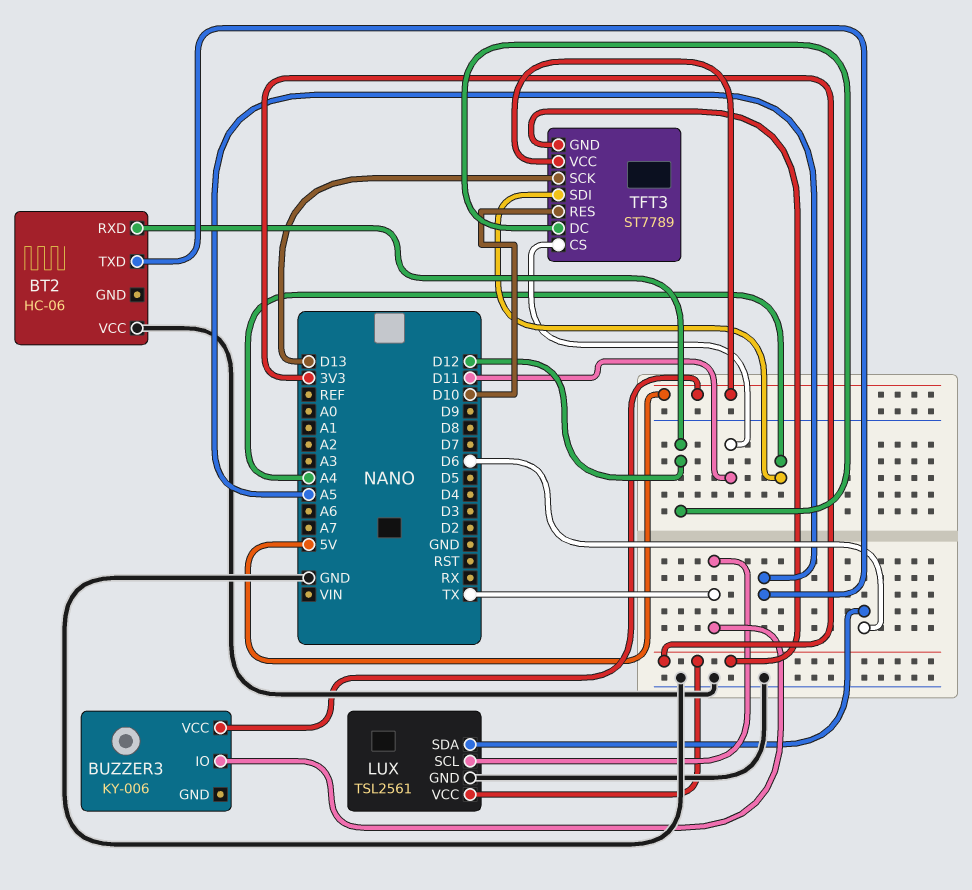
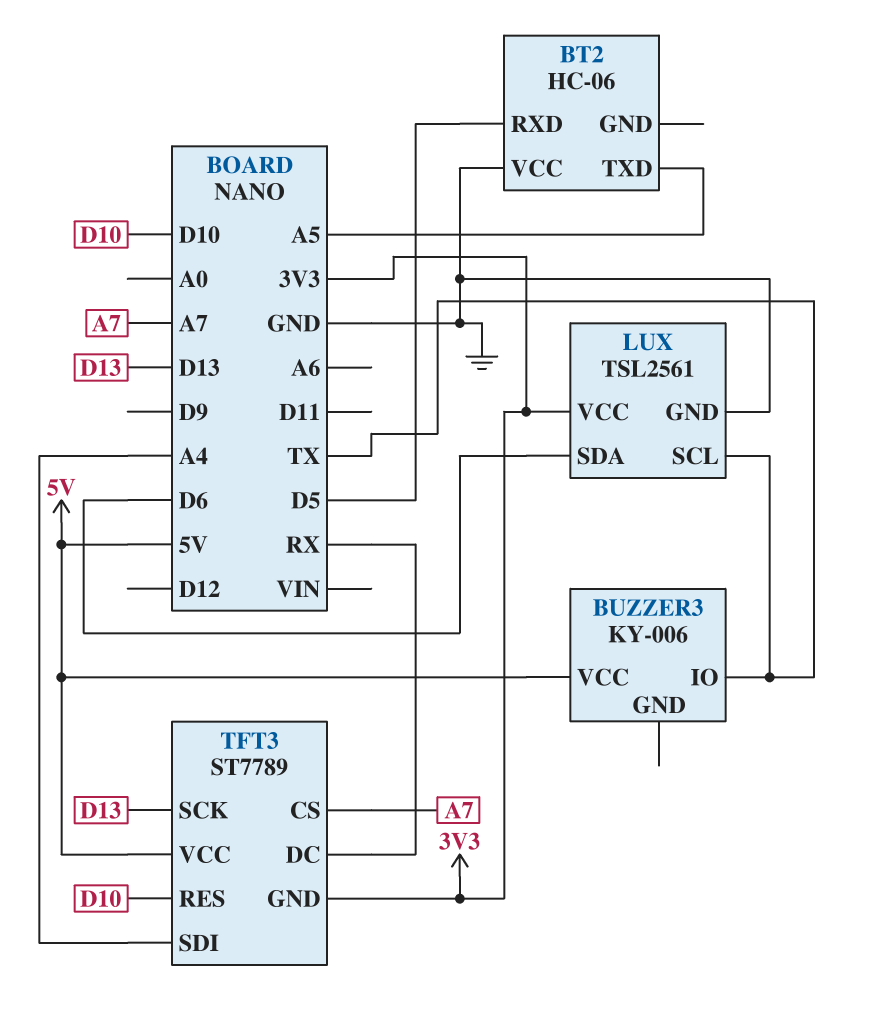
BT2 pin RXD: D12 -> D5
TFT3 pin CS: D11 -> A7
TFT3 pin DC: D12 -> RX

